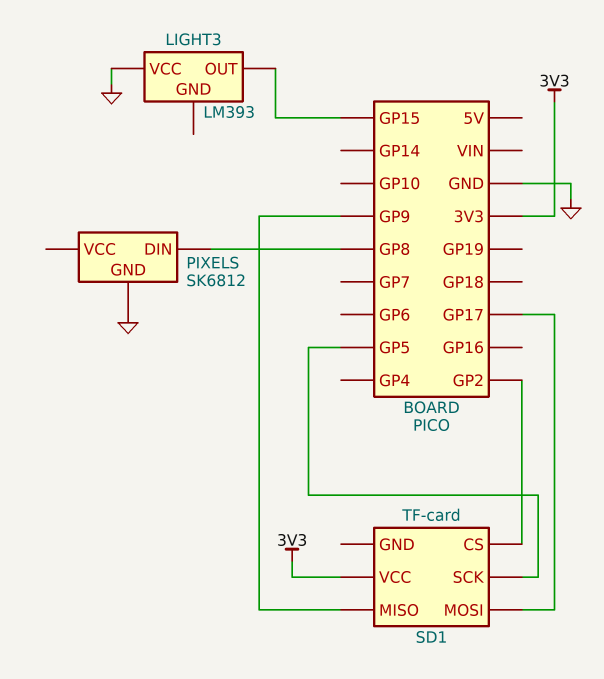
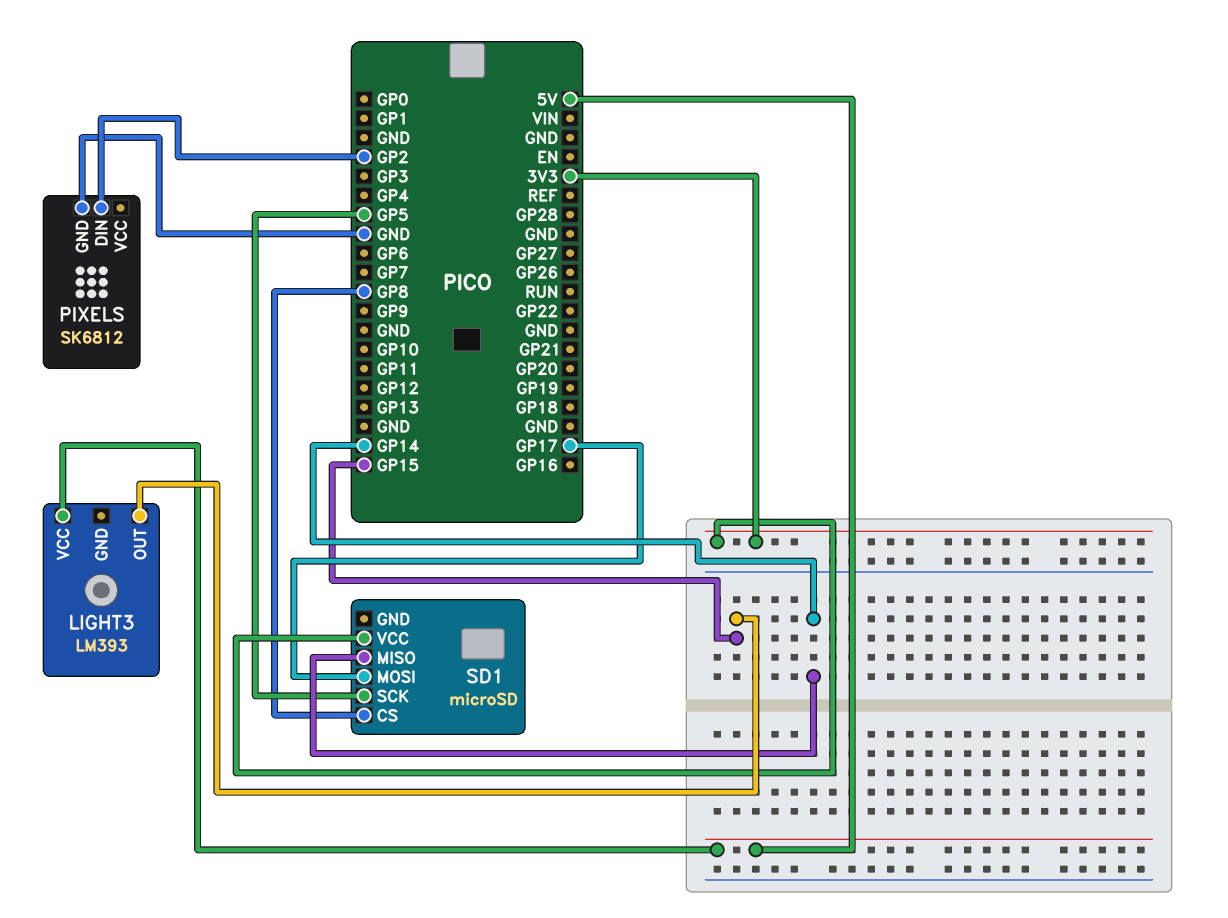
LIGHT3 pin VCC: GND -> 5V
PIXELS pin DIN: GP8 -> GP2
SD1: TF-card -> microSD
SD1 pin CS: GP2 -> GP8
SD1 pin MISO: GP9 -> GP14

